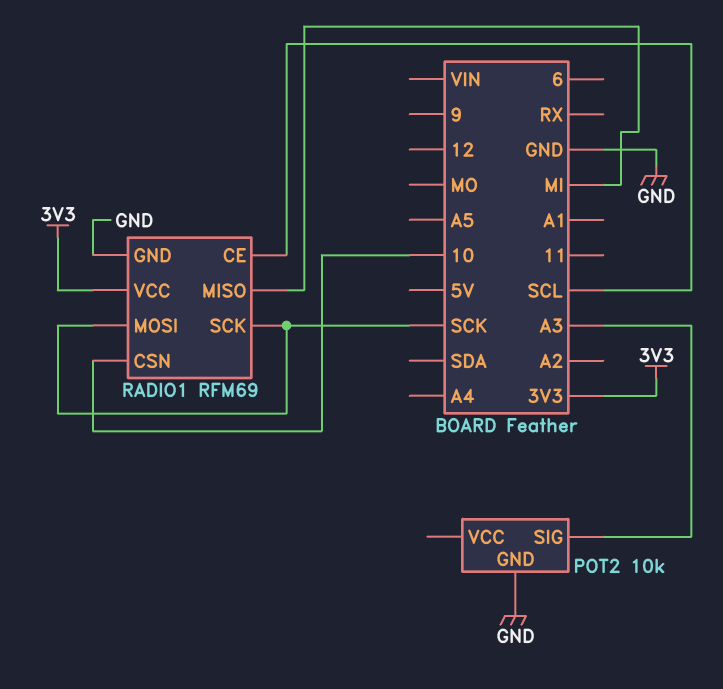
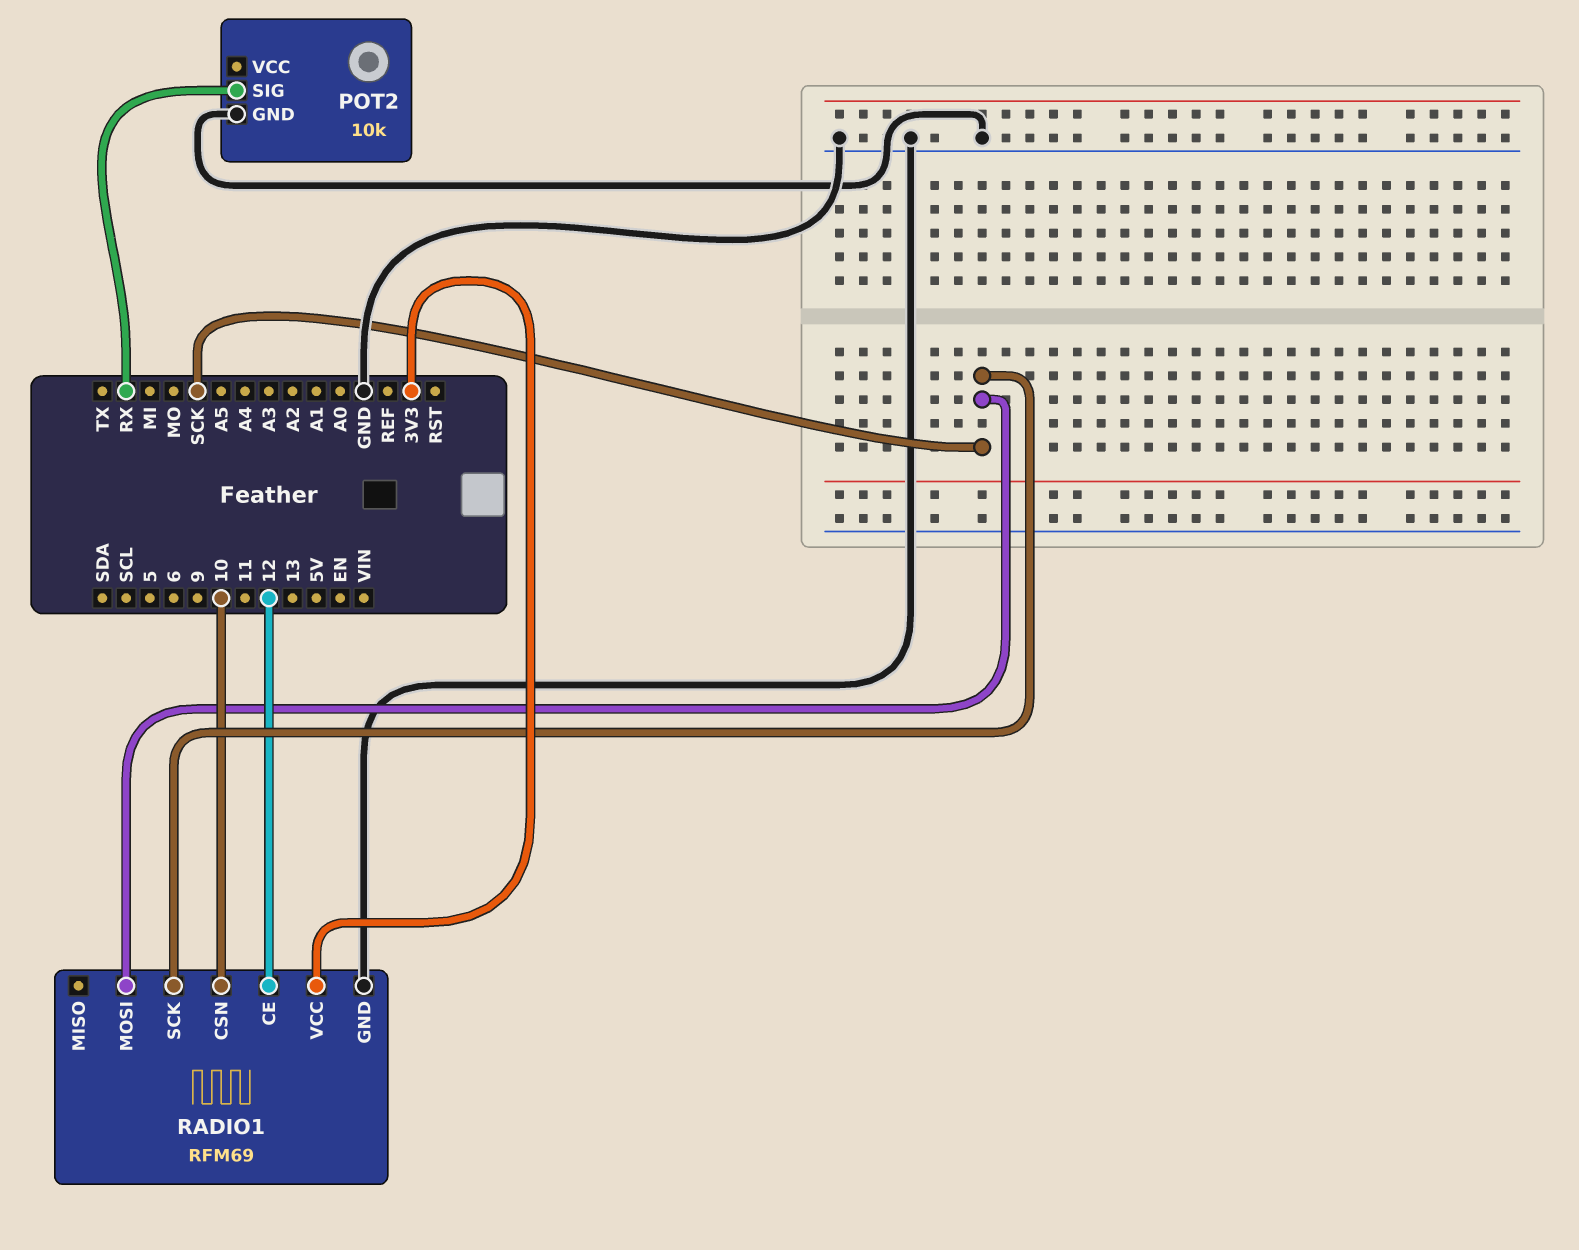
POT2 pin SIG: A3 -> RX
RADIO1 pin CE: SCL -> 12
RADIO1 pin MISO: MI -> none

